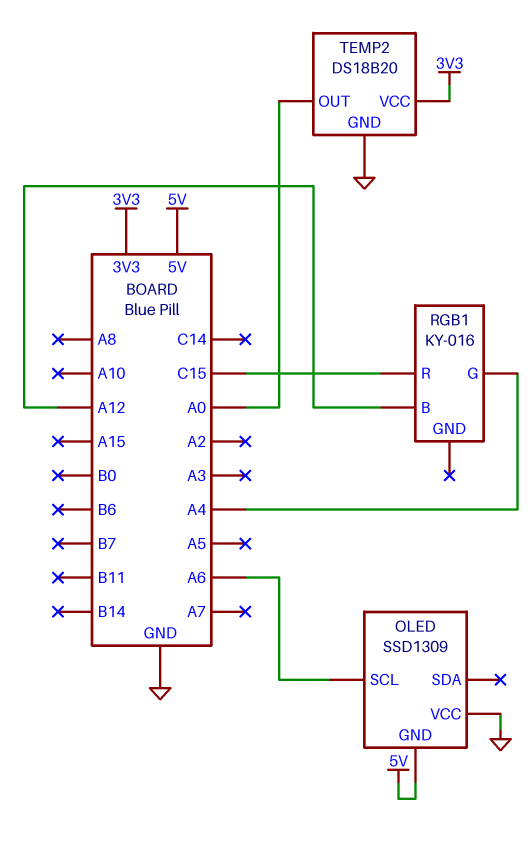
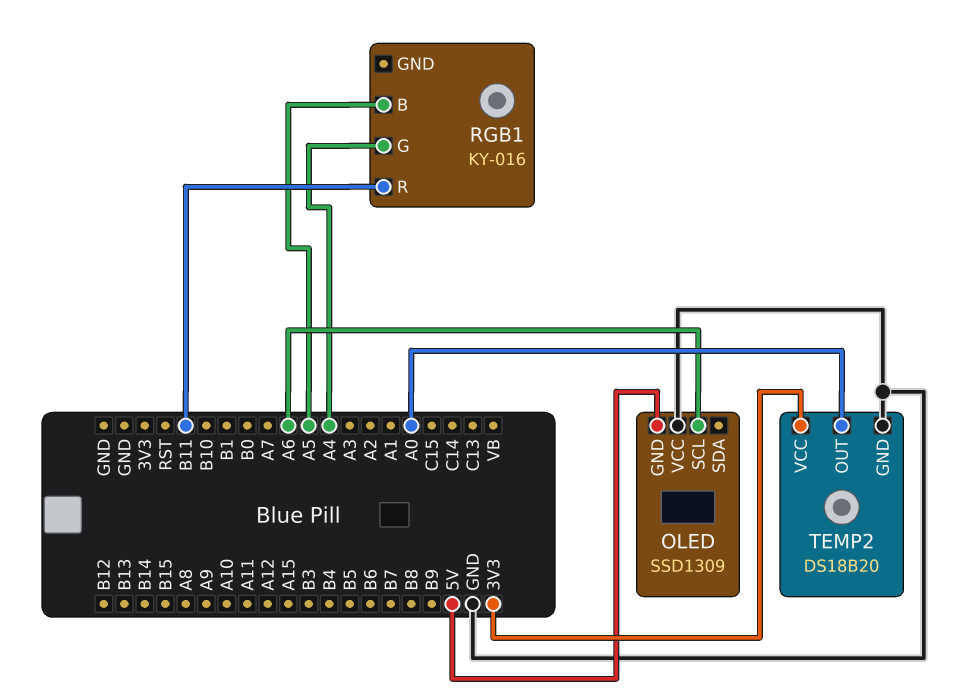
RGB1 pin B: A12 -> A5
RGB1 pin R: C15 -> B11

